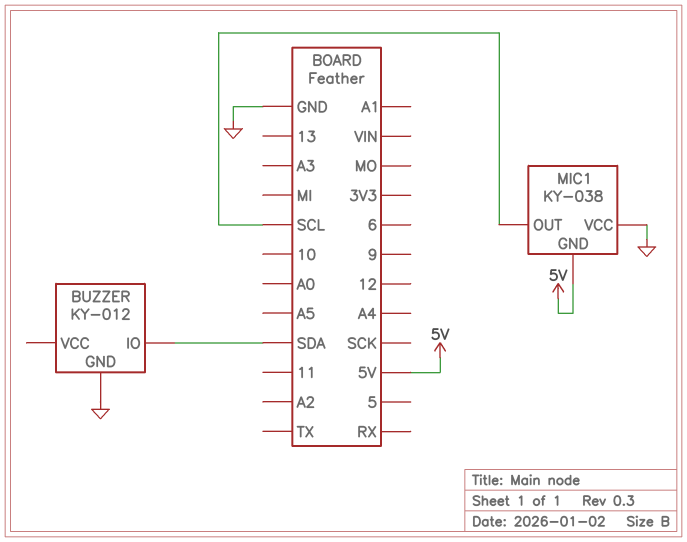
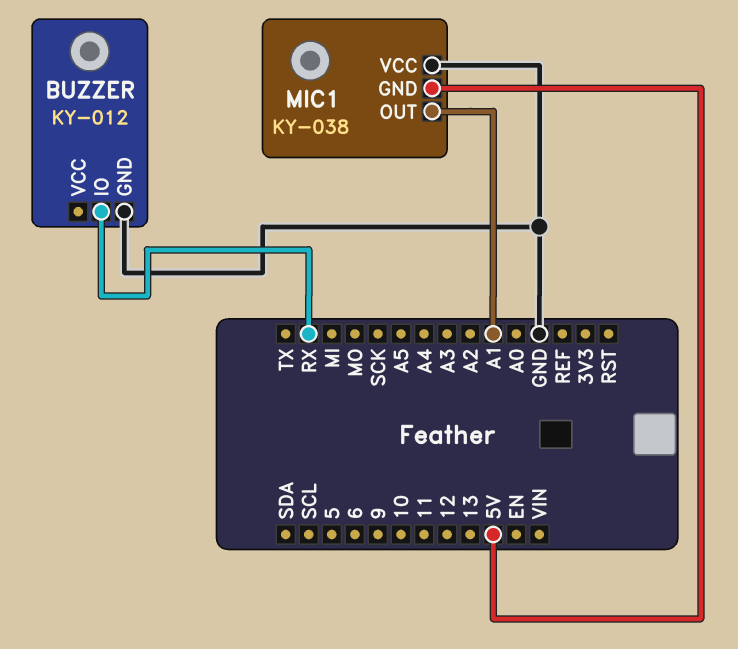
BUZZER pin IO: SDA -> RX
MIC1 pin OUT: SCL -> A1

